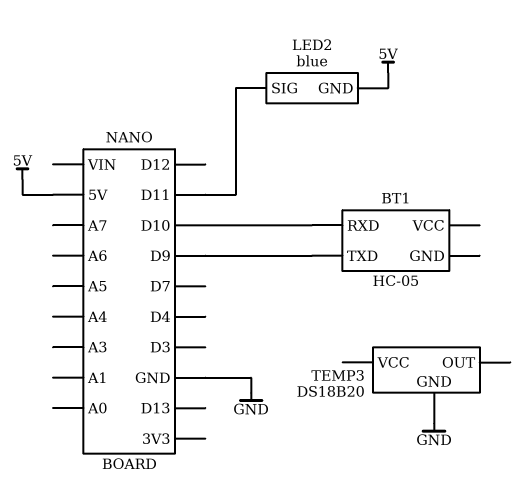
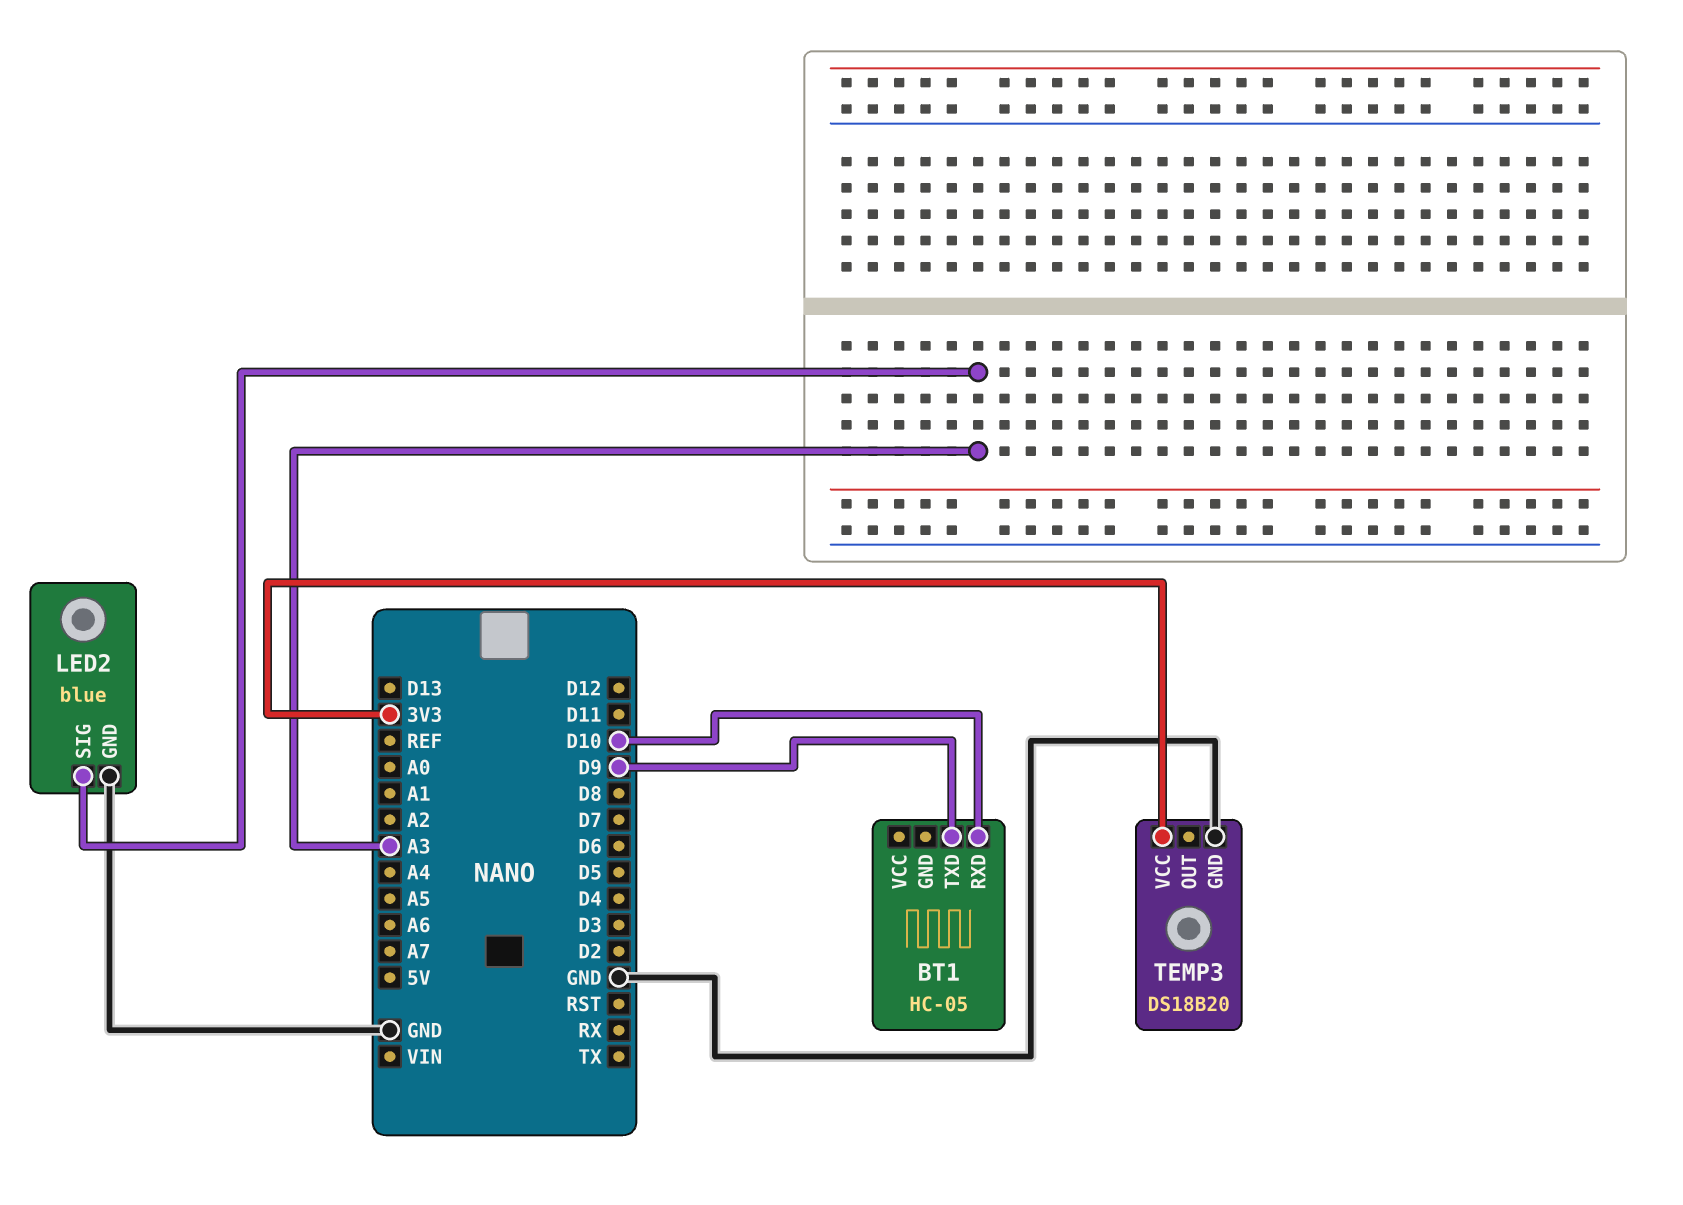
LED2 pin GND: 5V -> GND
LED2 pin SIG: D11 -> A3
TEMP3 pin VCC: none -> 3V3

